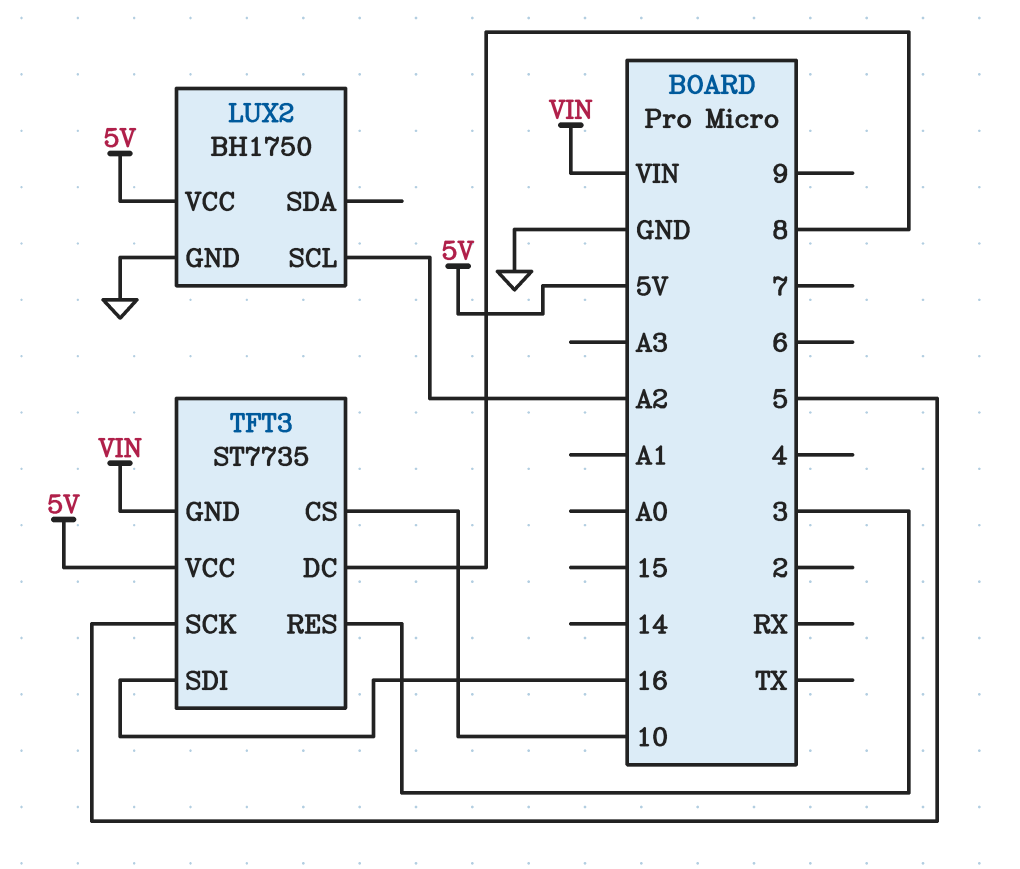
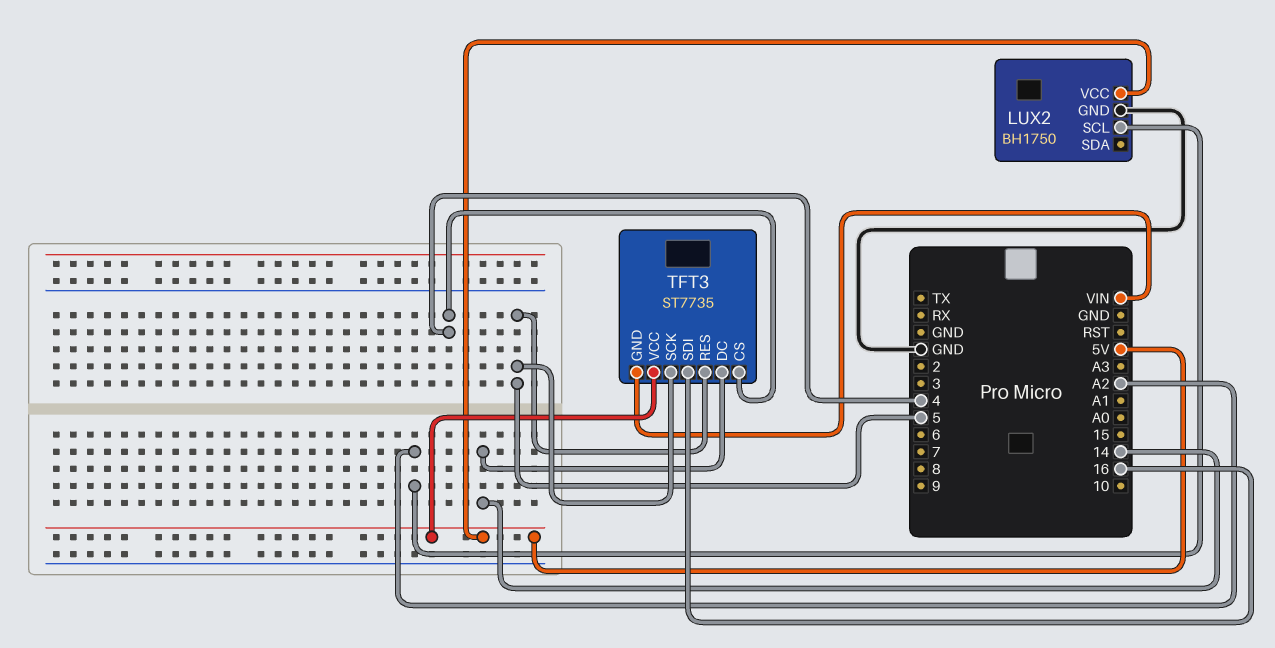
TFT3 pin CS: 10 -> 4
TFT3 pin DC: 8 -> 14
TFT3 pin RES: 3 -> 5

